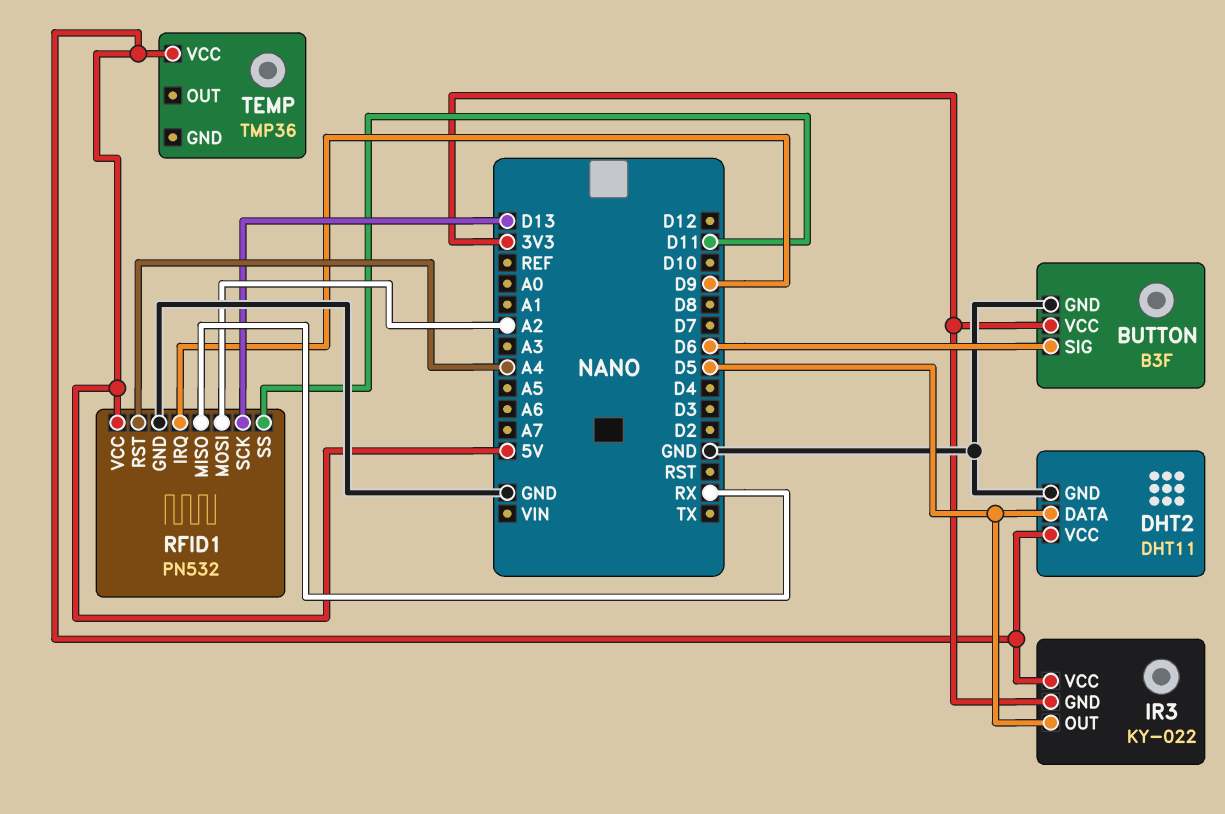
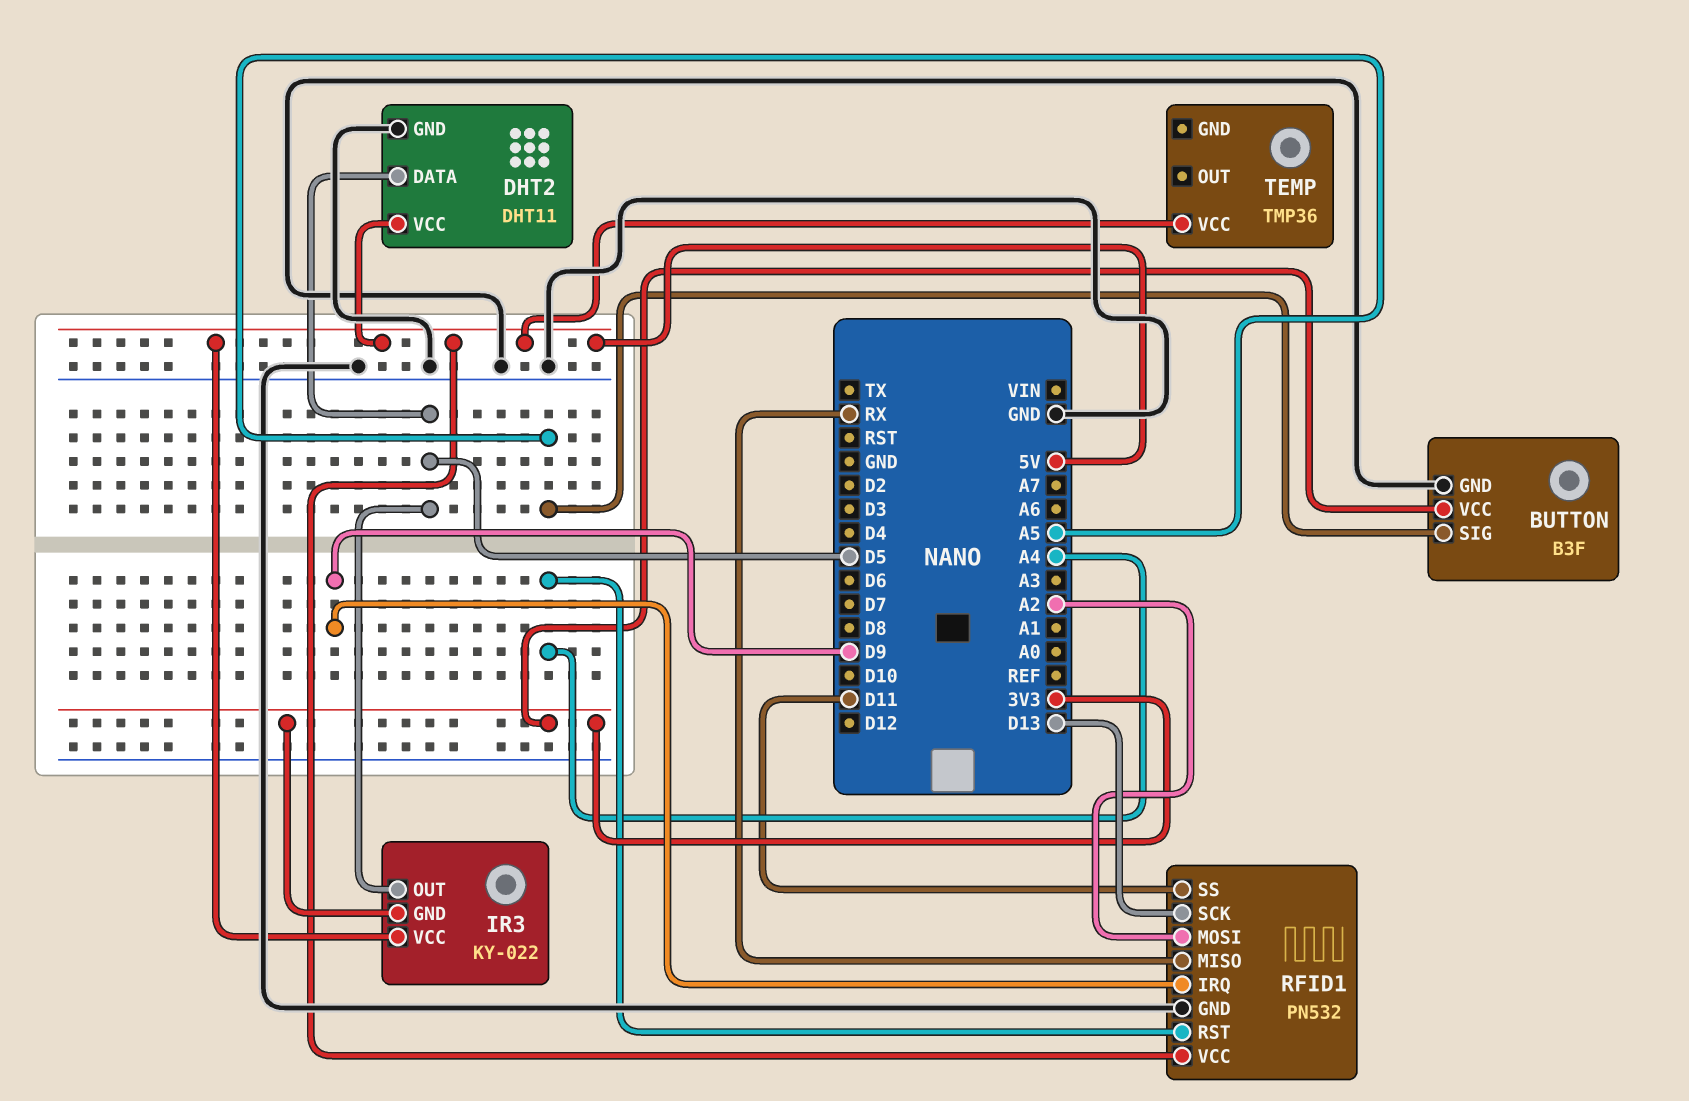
BUTTON pin SIG: D6 -> A5

